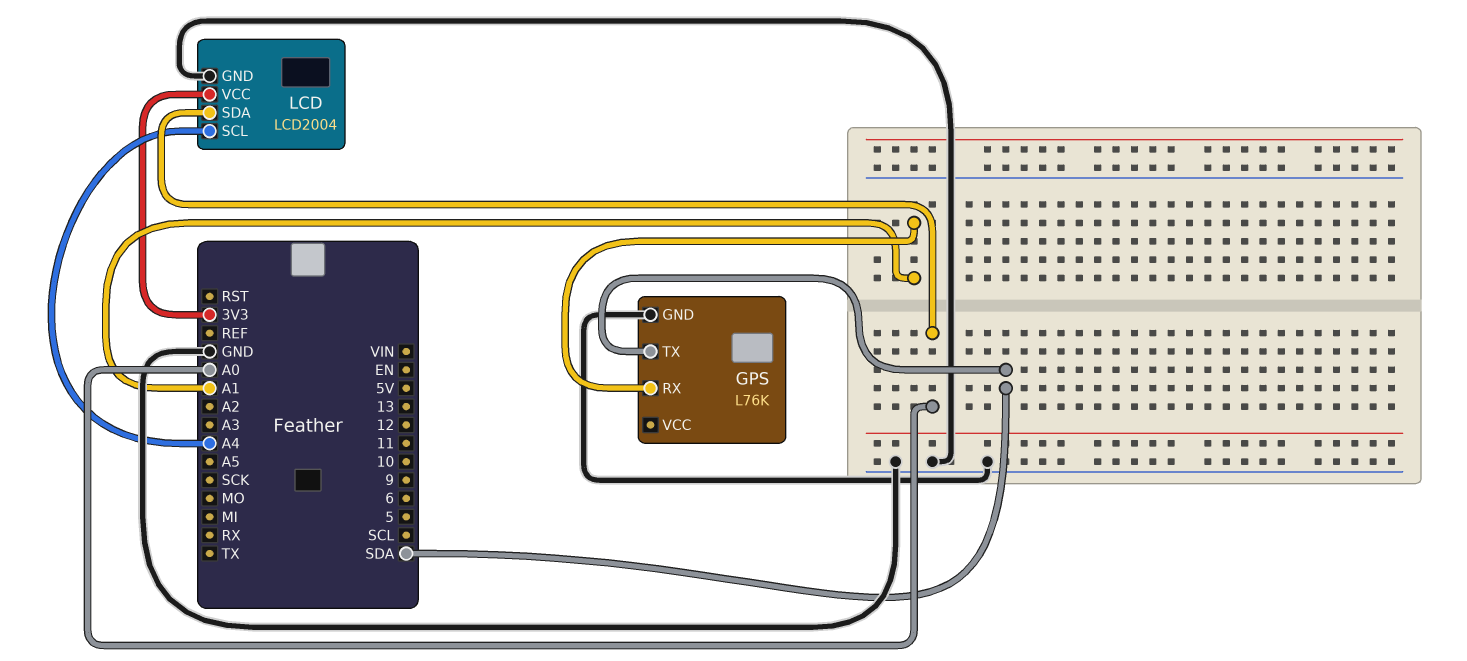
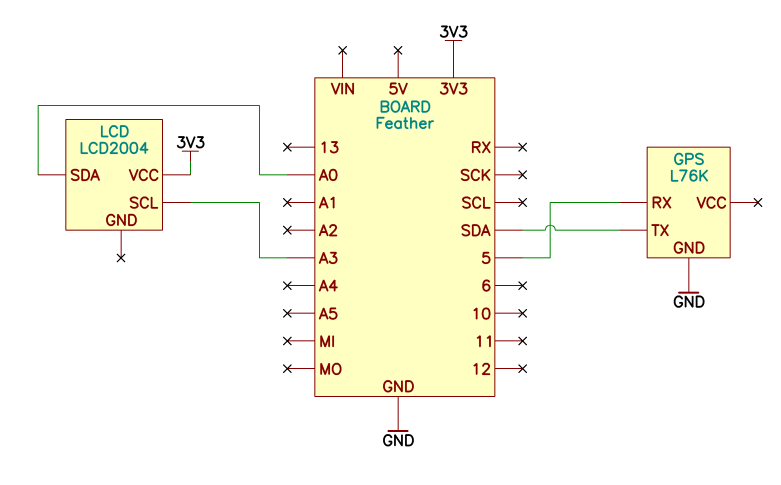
GPS pin RX: A1 -> 5
LCD pin GND: GND -> none
LCD pin SCL: A4 -> A3

